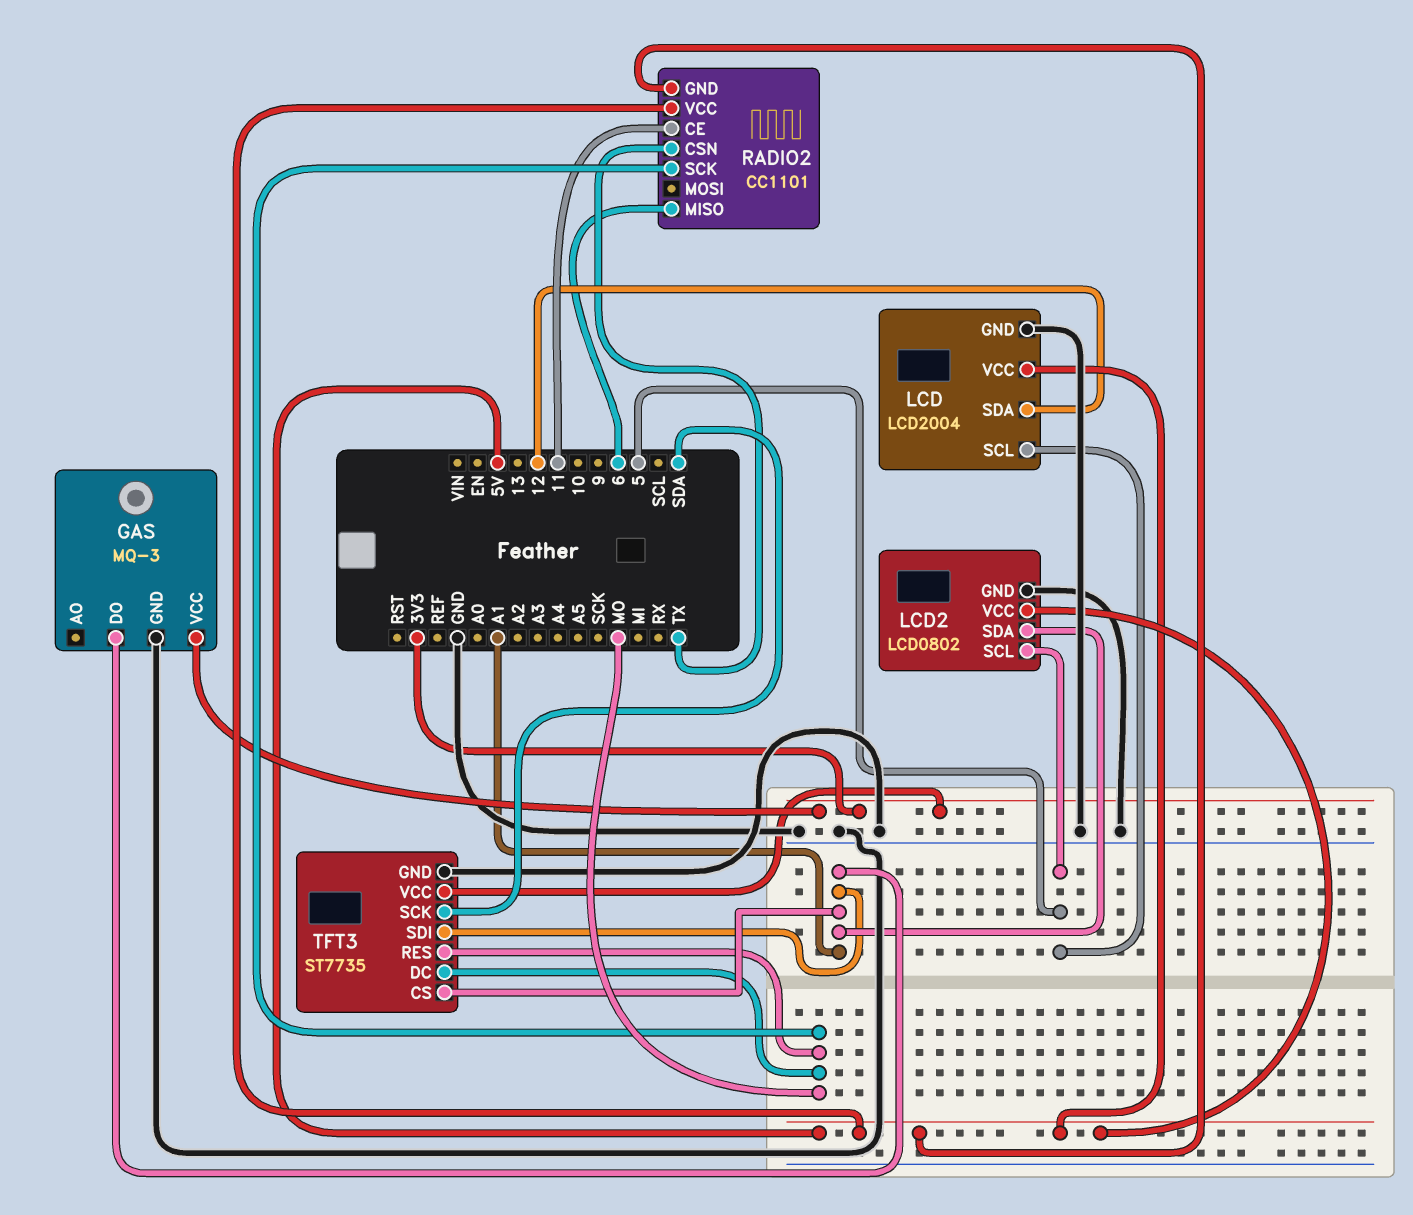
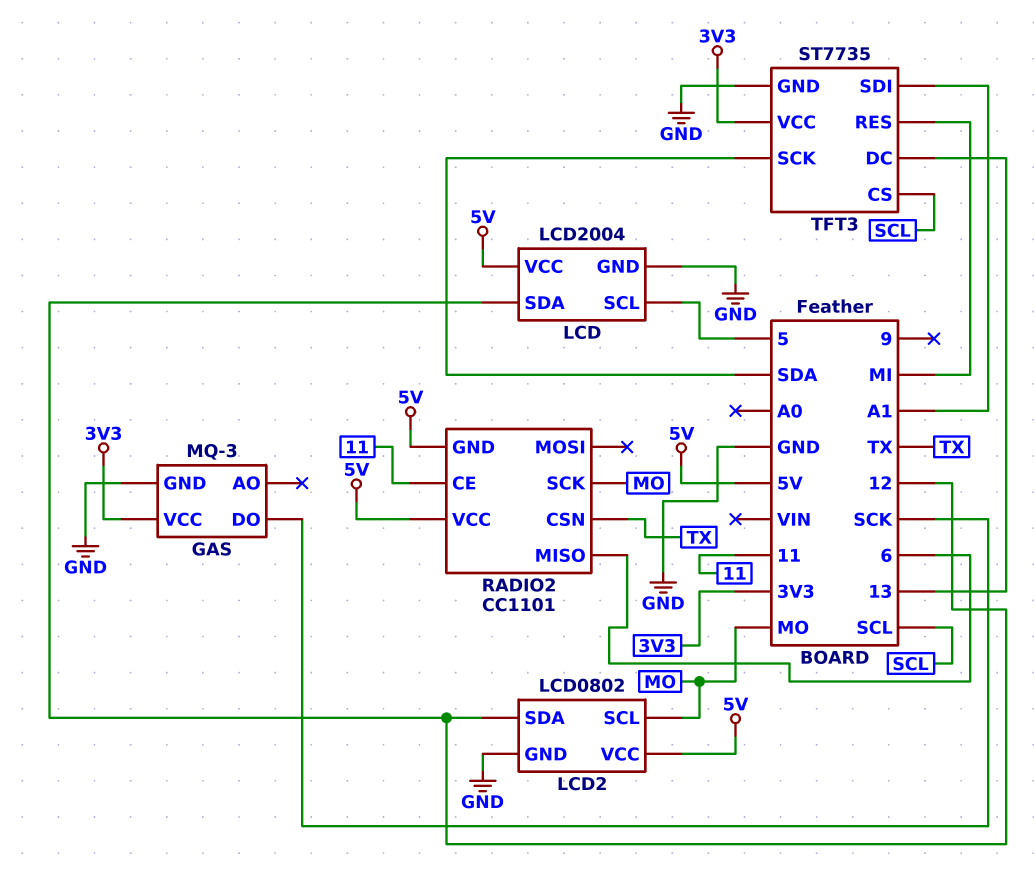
GAS pin DO: A1 -> SCK
LCD2 pin SCL: 5 -> MO
LCD2 pin SDA: A1 -> 12
TFT3 pin CS: A1 -> SCL
TFT3 pin DC: MO -> 13
TFT3 pin RES: MO -> MI

